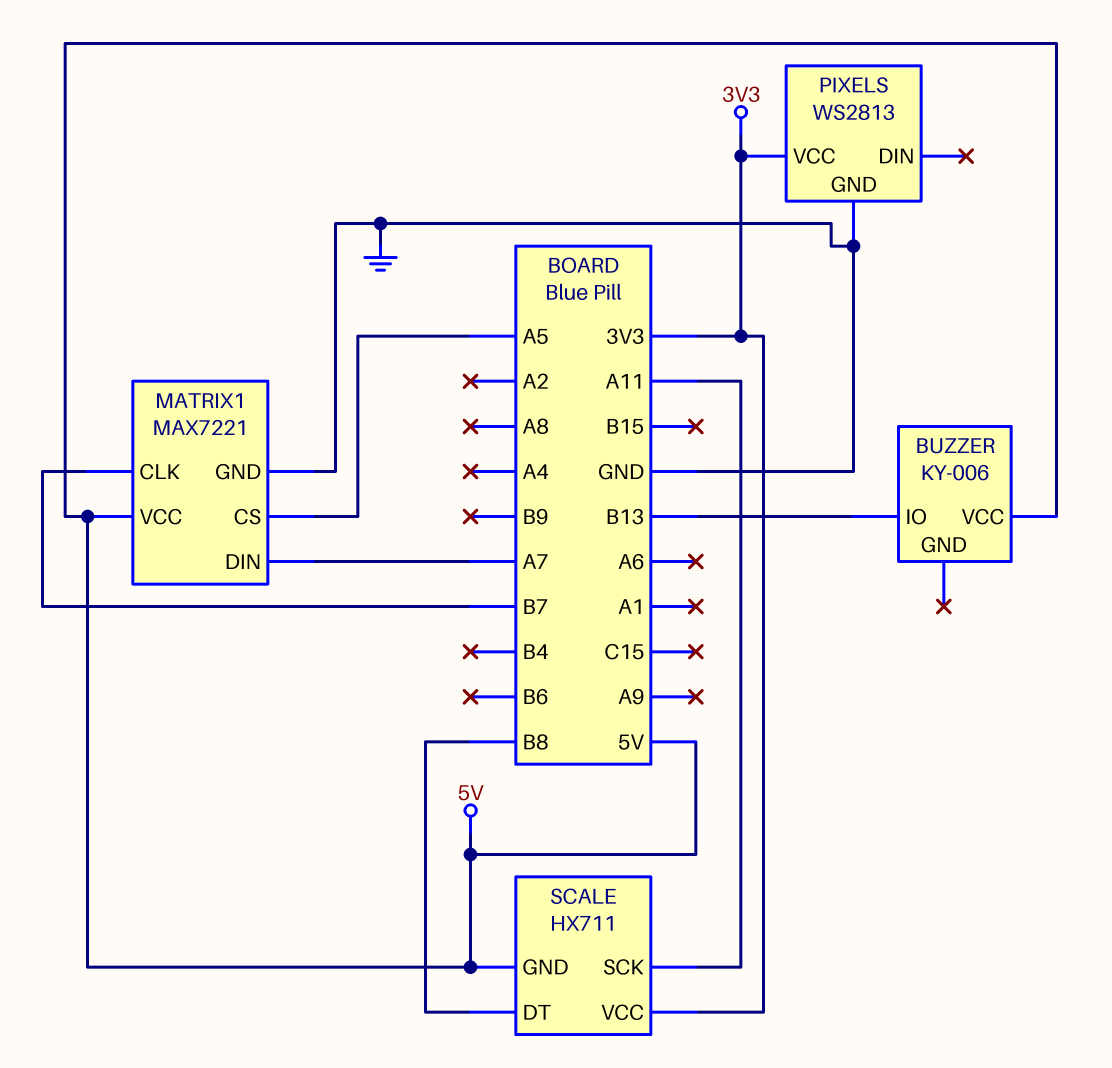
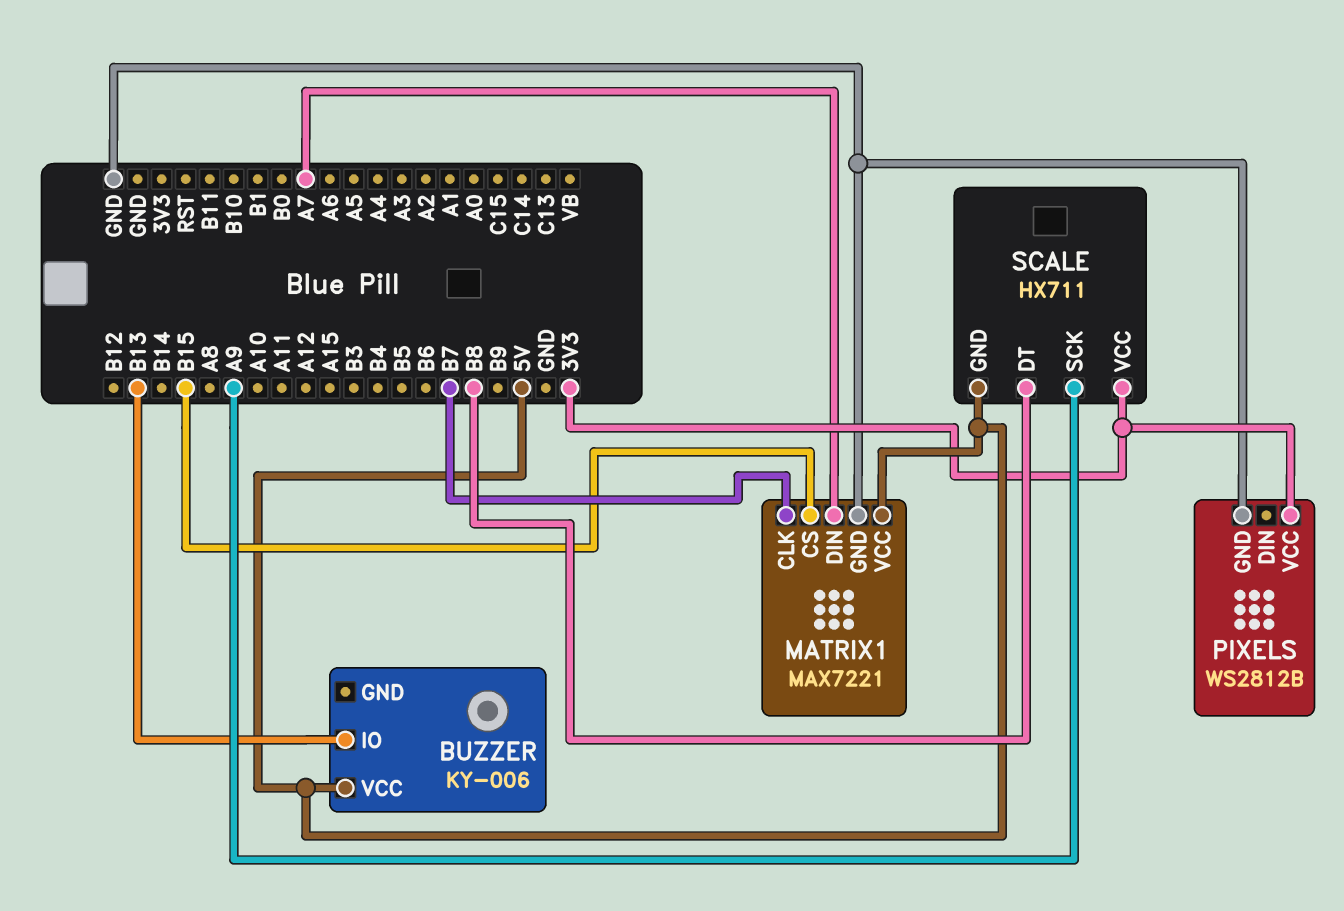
MATRIX1 pin CS: A5 -> B15
PIXELS: WS2813 -> WS2812B
SCALE pin SCK: A11 -> A9

